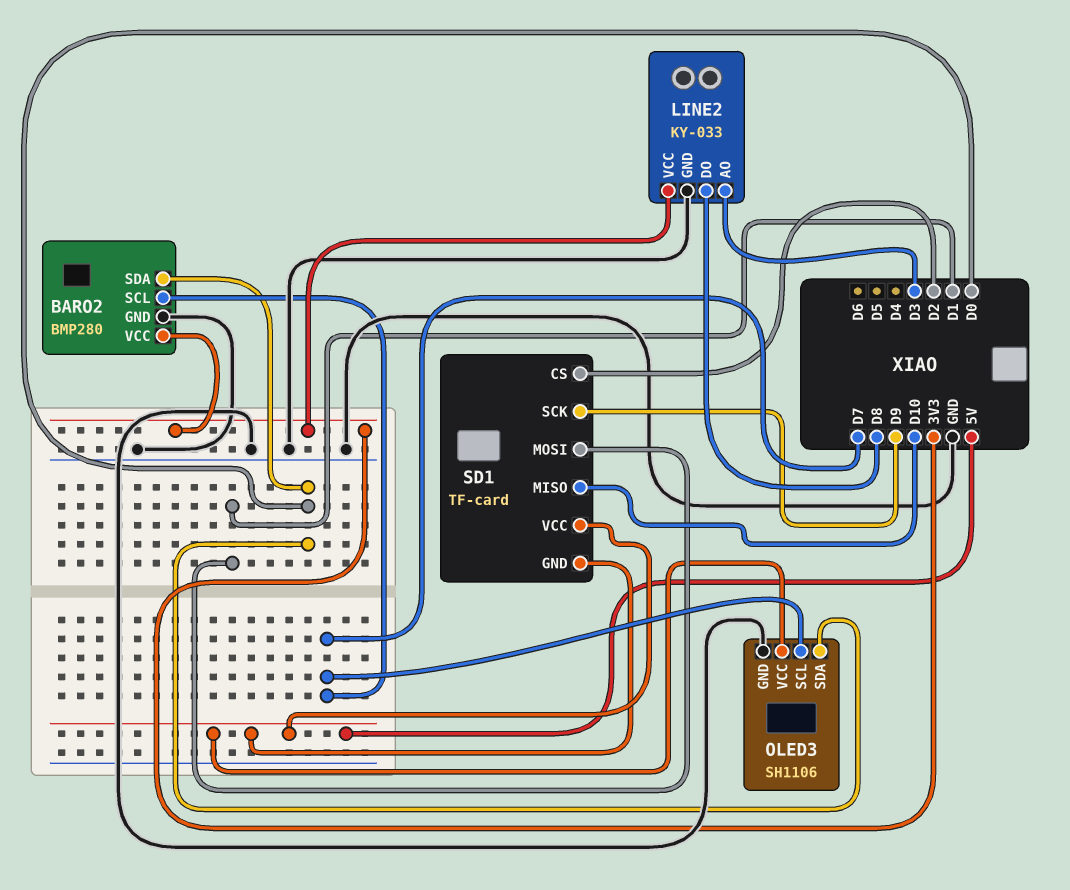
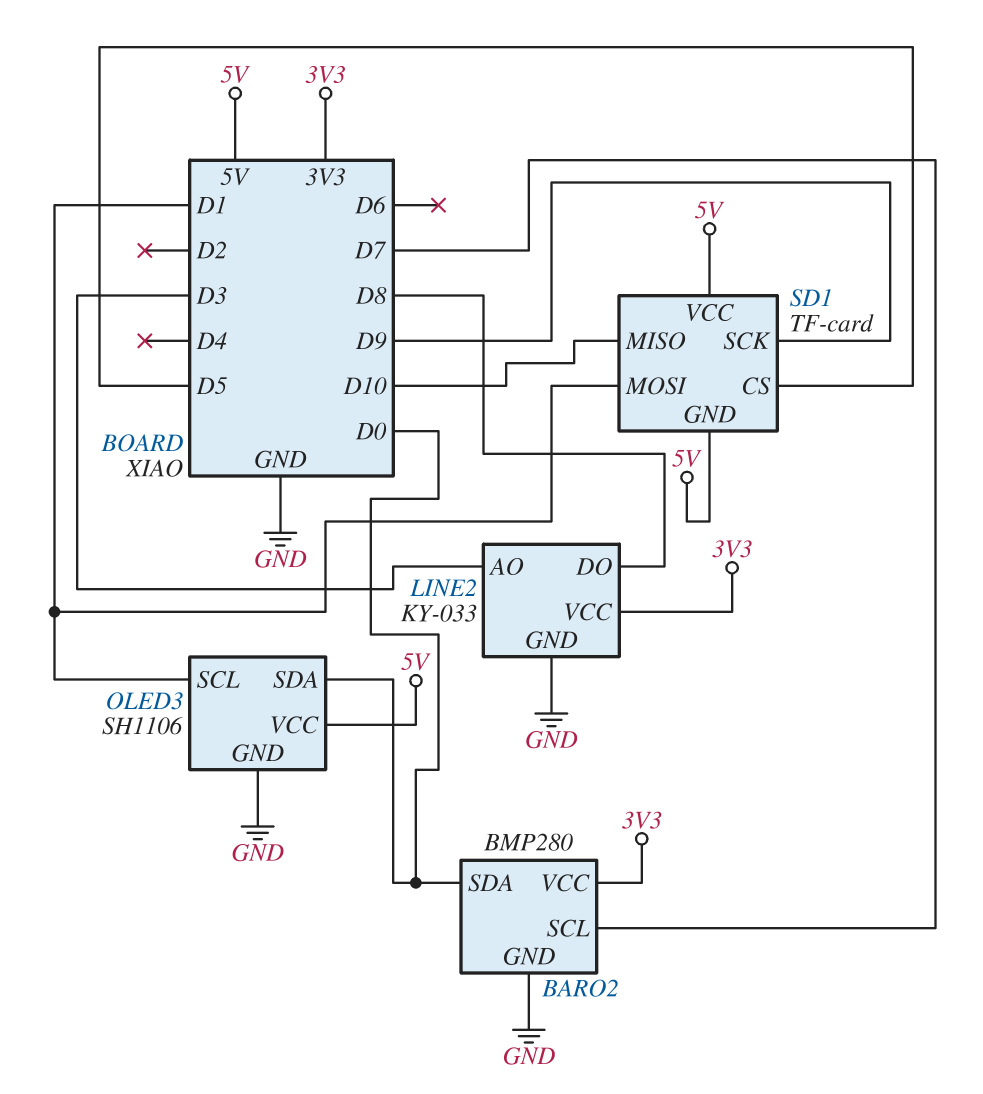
OLED3 pin SCL: D7 -> D1
SD1 pin CS: D2 -> D5

